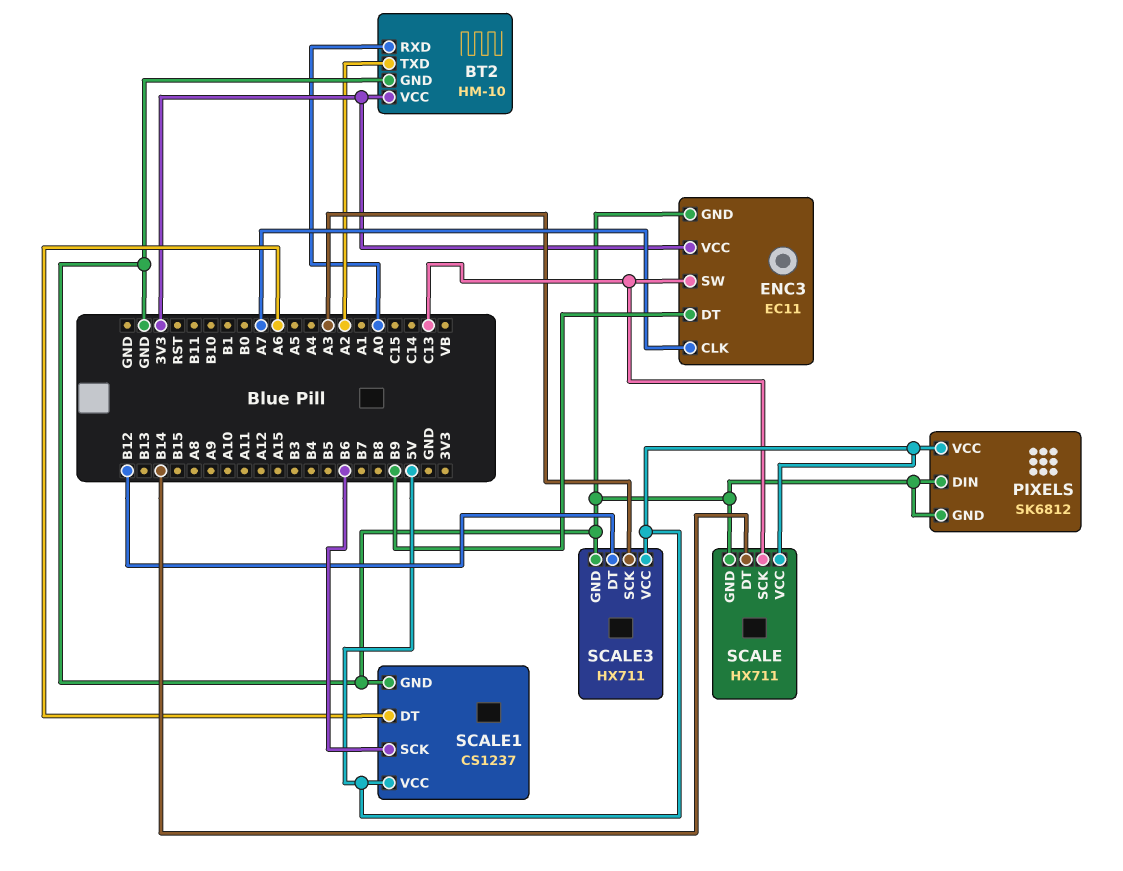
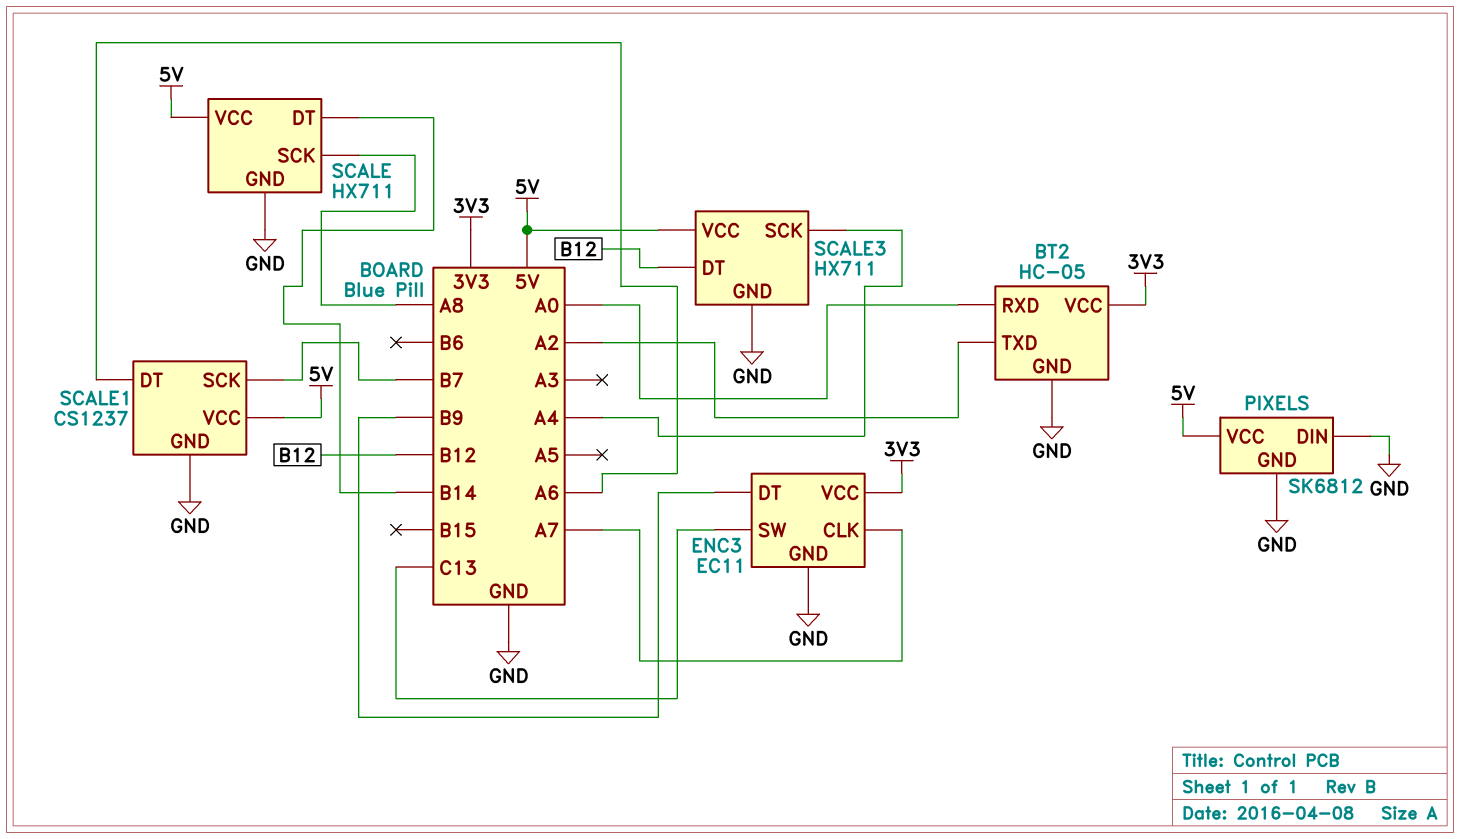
BT2: HM-10 -> HC-05
SCALE pin SCK: C13 -> A8
SCALE1 pin SCK: B6 -> B7
SCALE3 pin SCK: A3 -> A4

